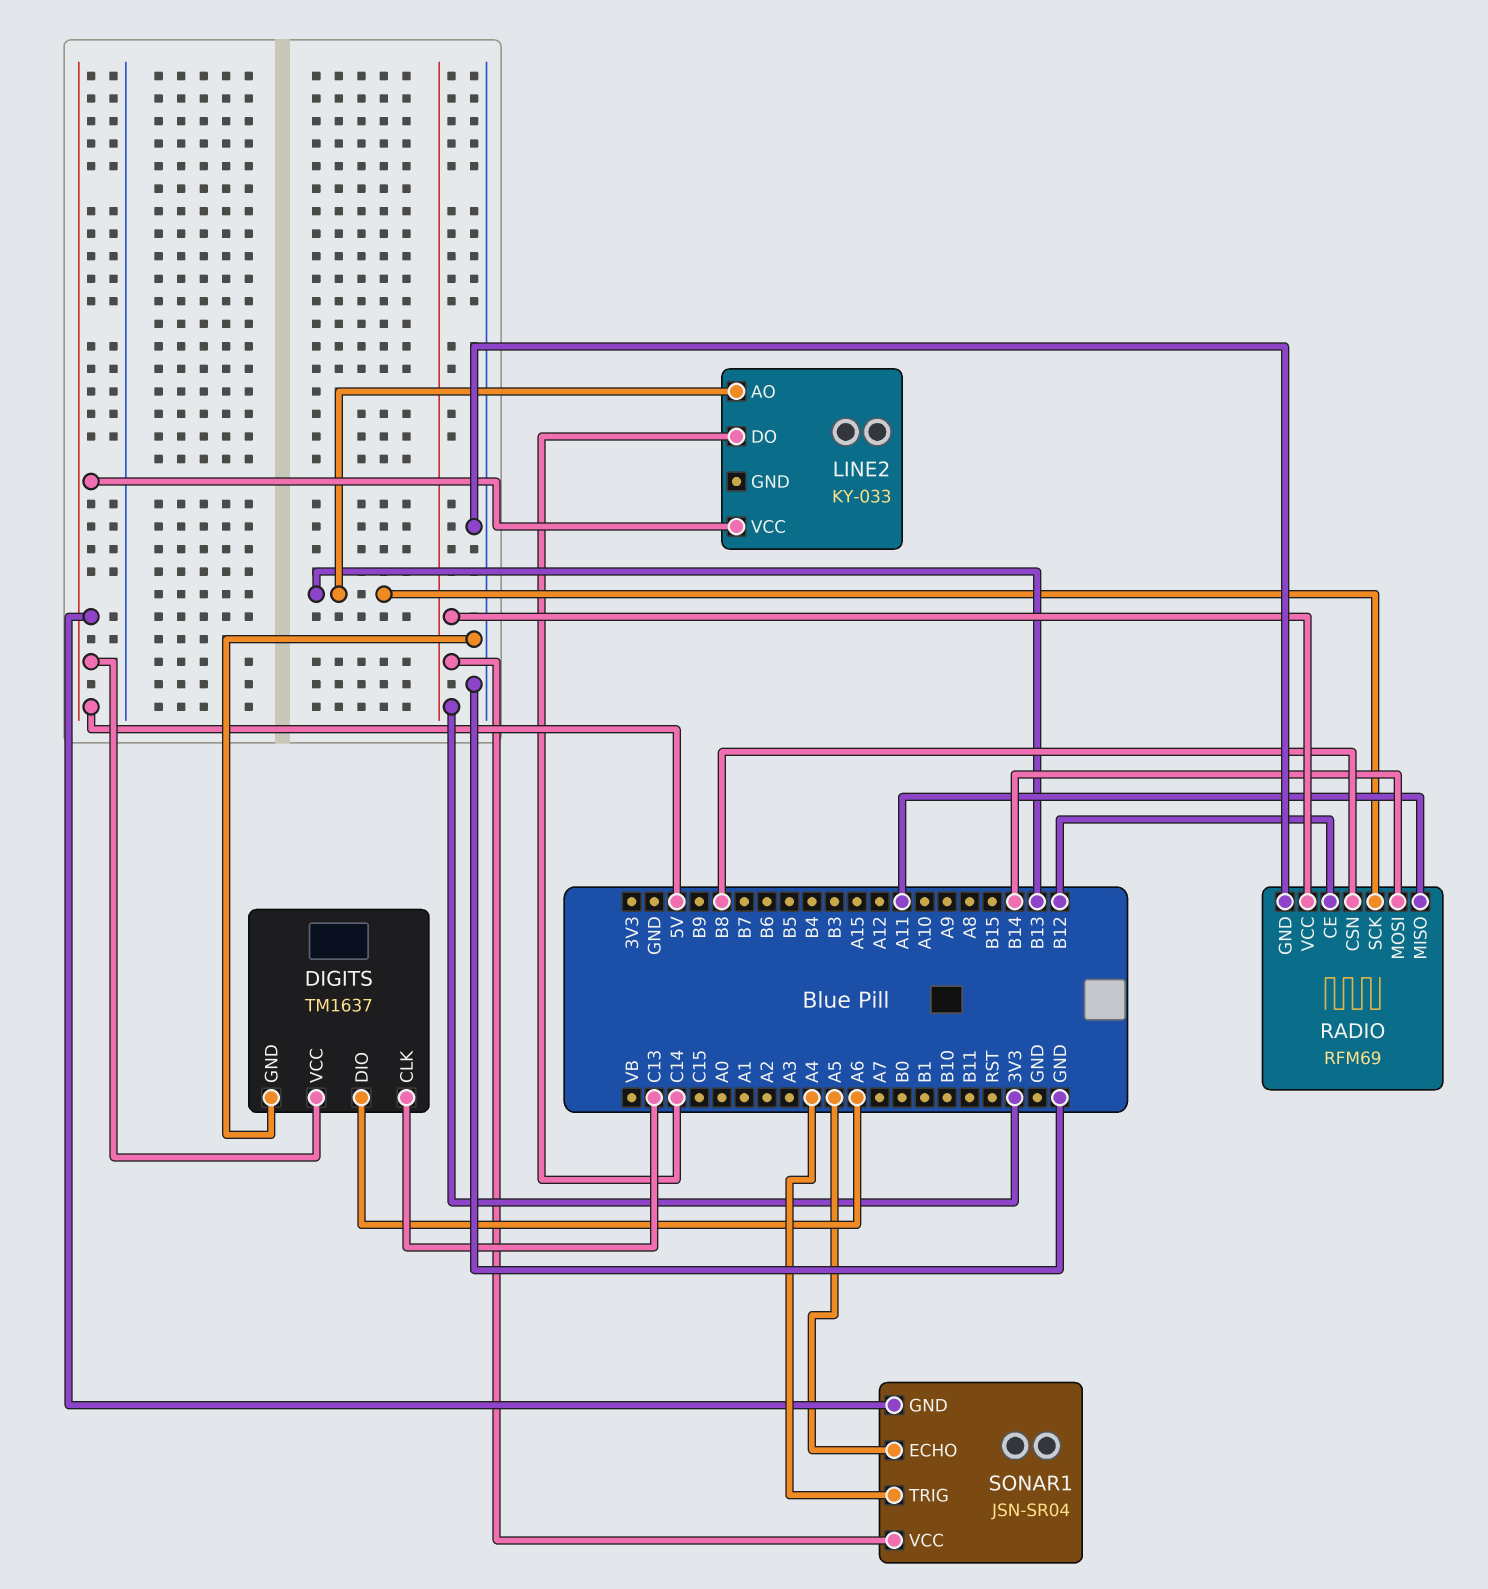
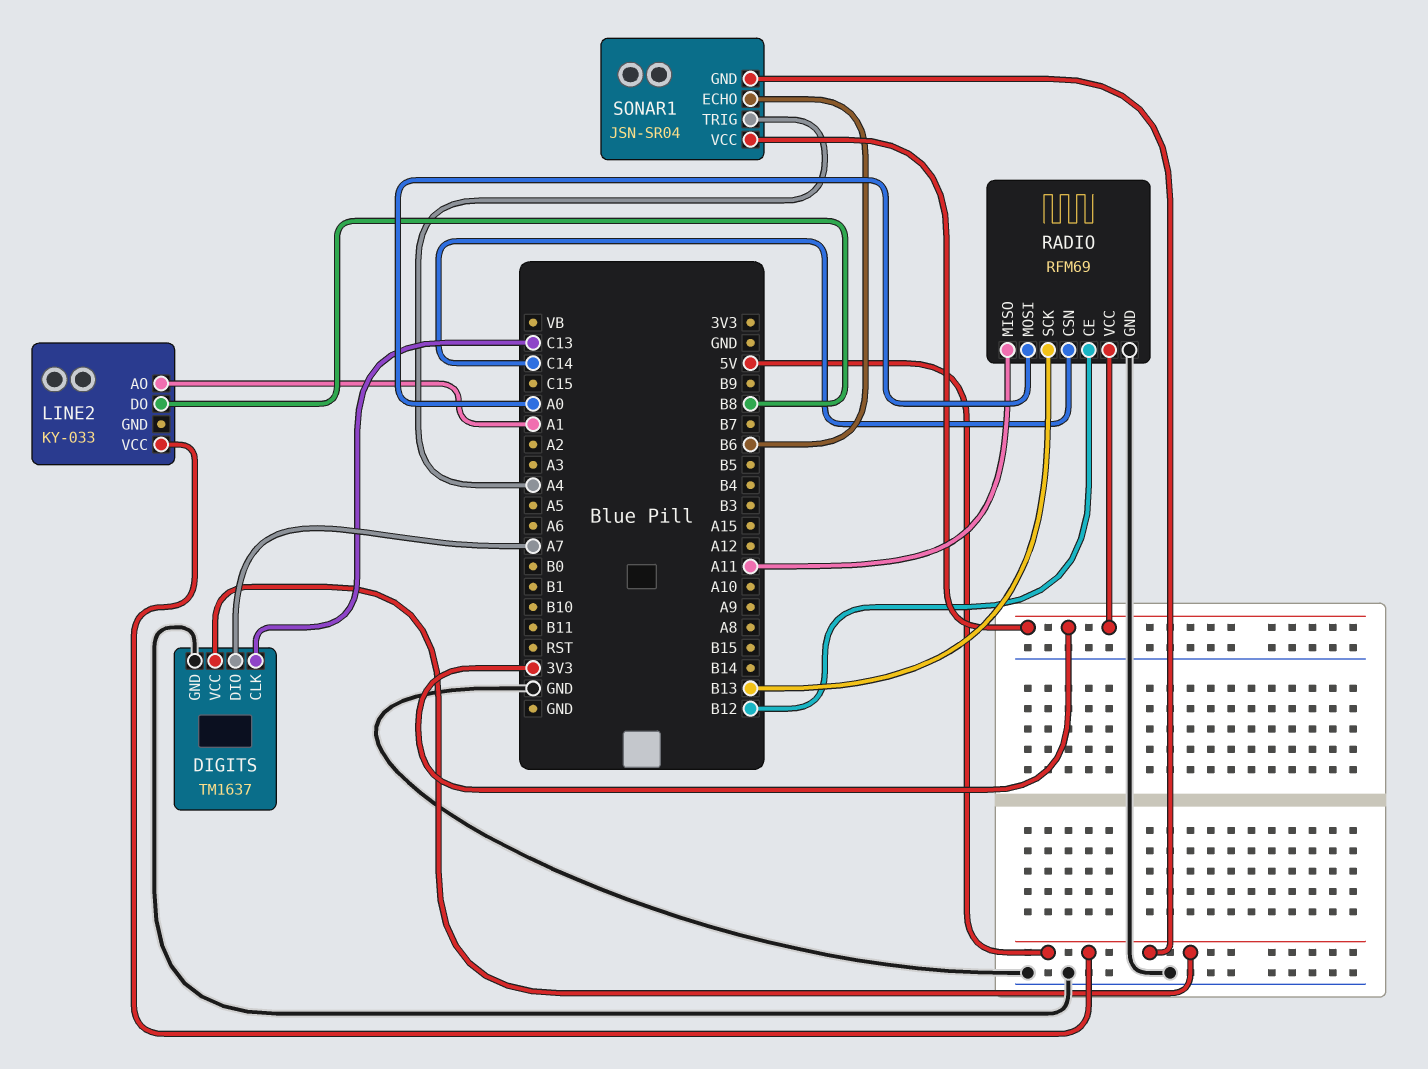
DIGITS pin DIO: A6 -> A7
LINE2 pin AO: B13 -> A1
LINE2 pin DO: C14 -> B8
RADIO pin CSN: B8 -> C14
RADIO pin MOSI: B14 -> A0
SONAR1 pin ECHO: A5 -> B6

